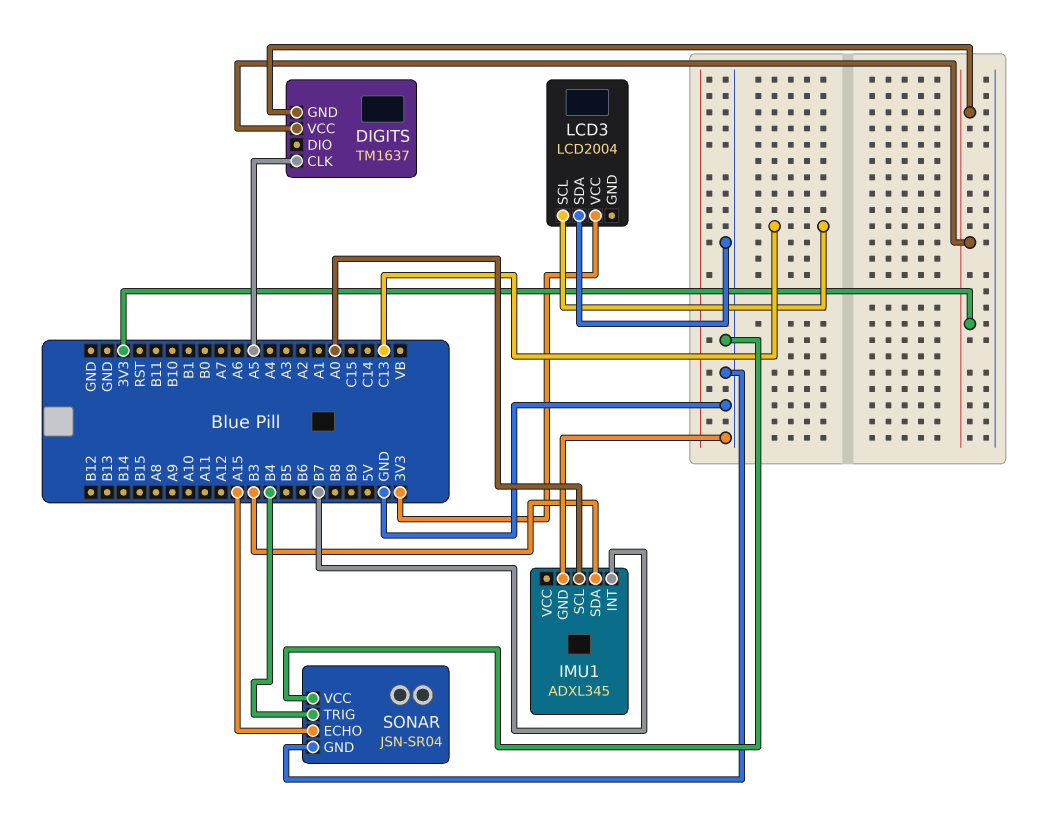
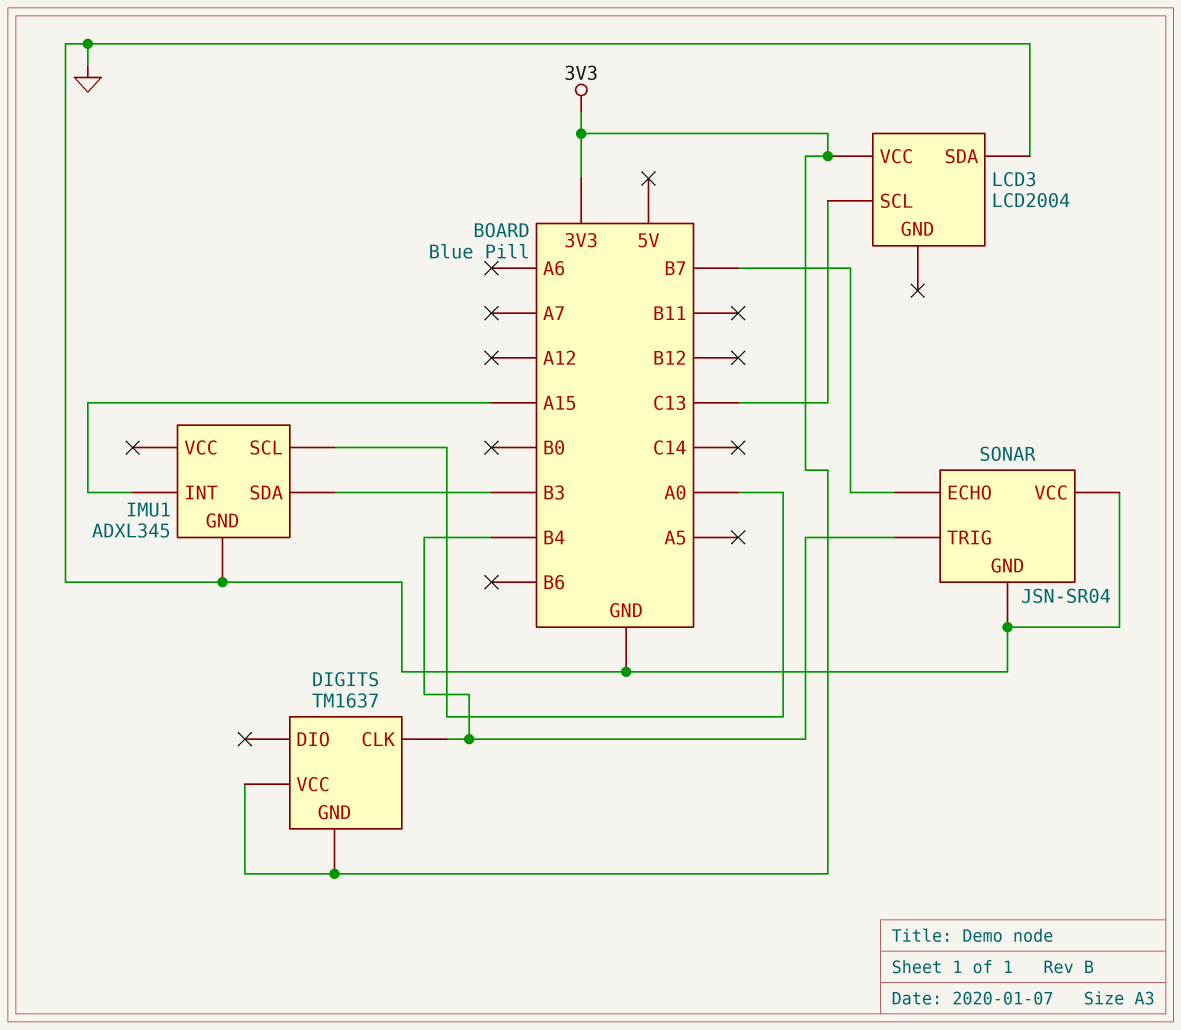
DIGITS pin CLK: A5 -> B4
IMU1 pin INT: B7 -> A15
SONAR pin ECHO: A15 -> B7

